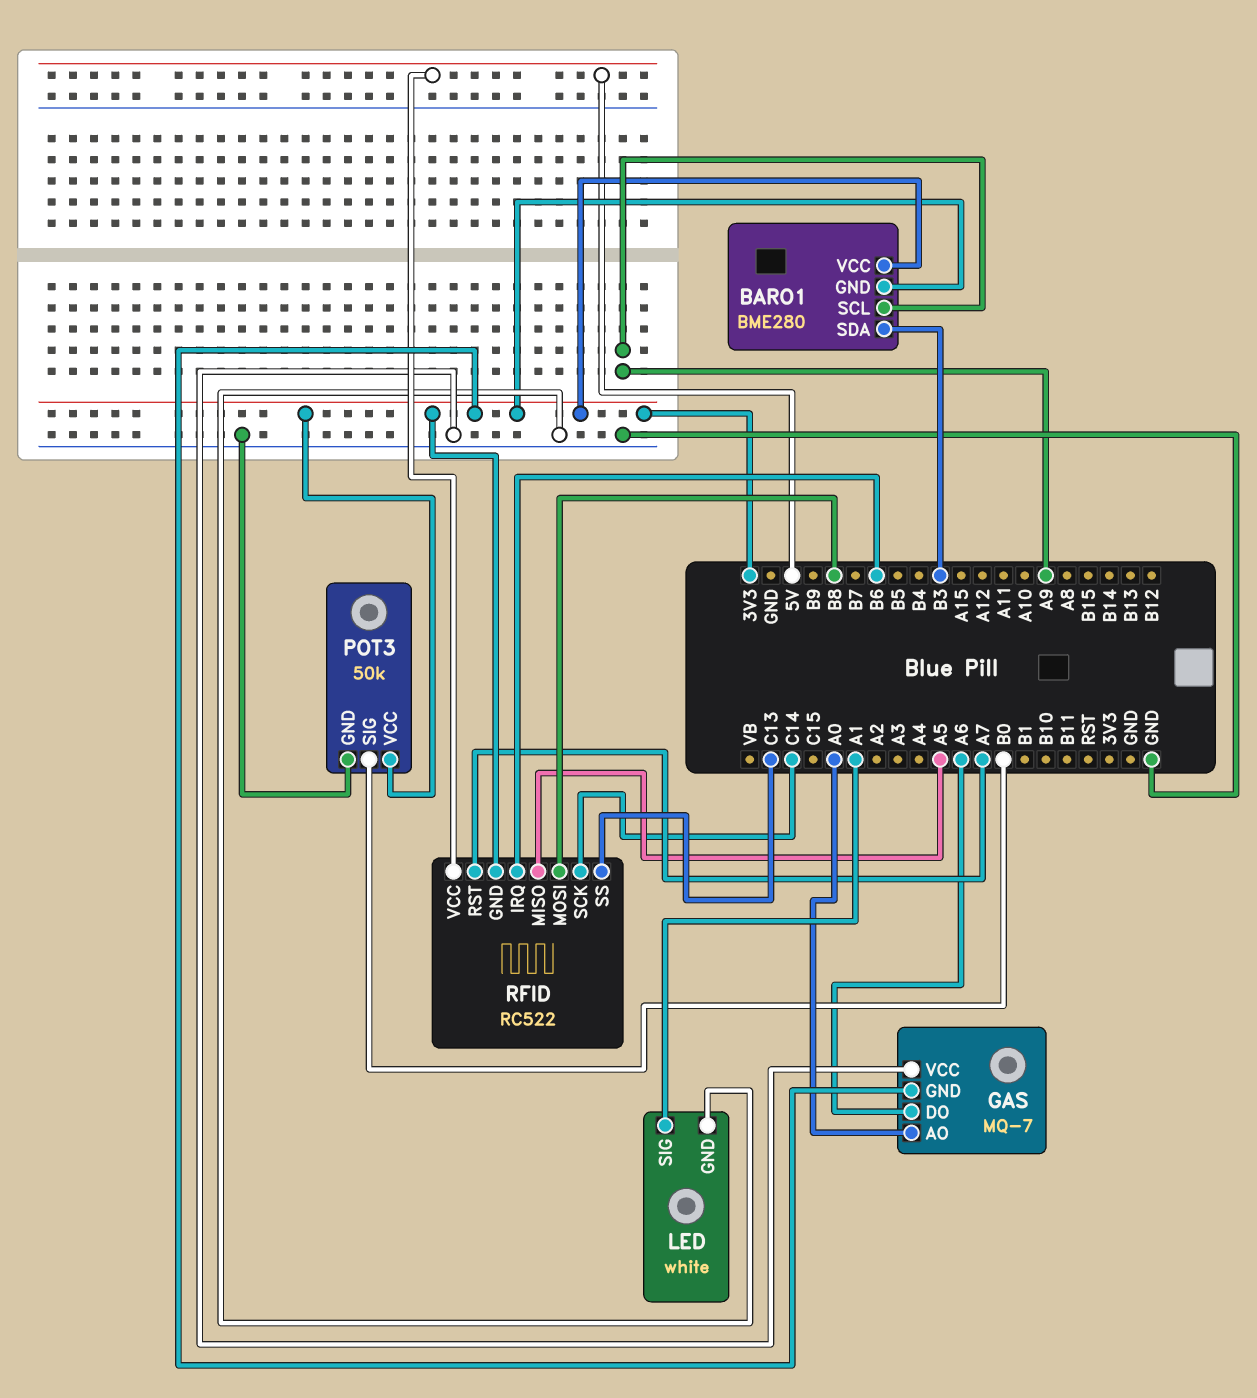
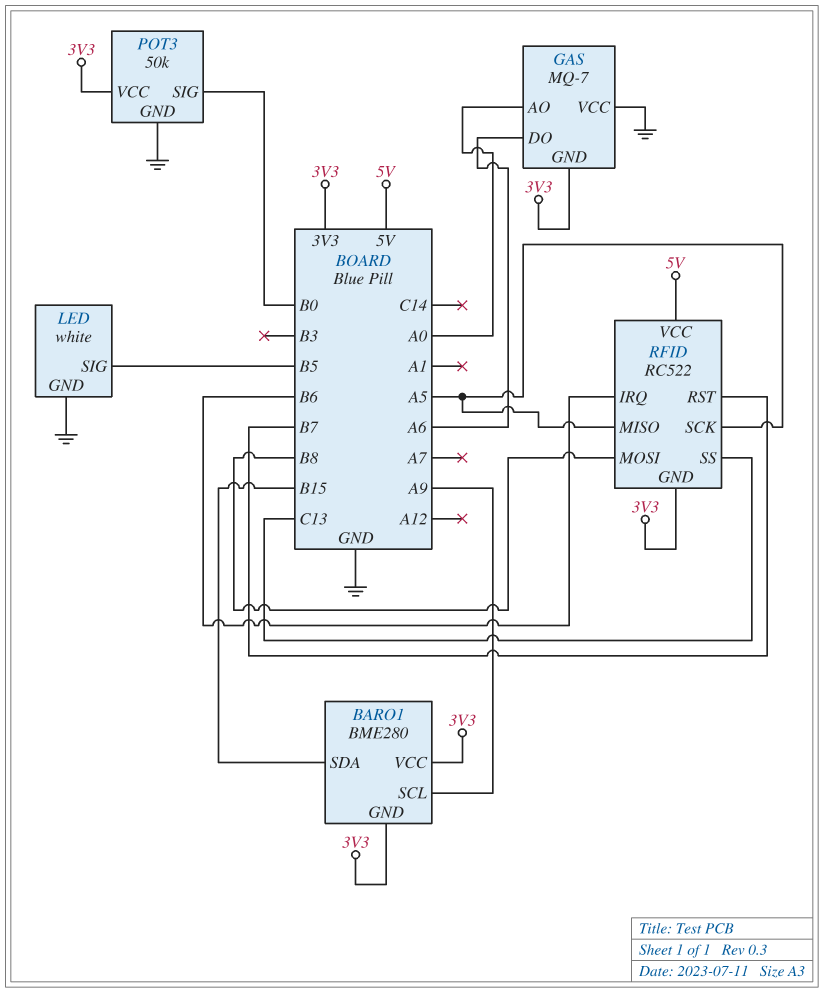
BARO1 pin SDA: B3 -> B15
LED pin SIG: A1 -> B5
RFID pin RST: A7 -> B7
RFID pin SCK: C14 -> A5

